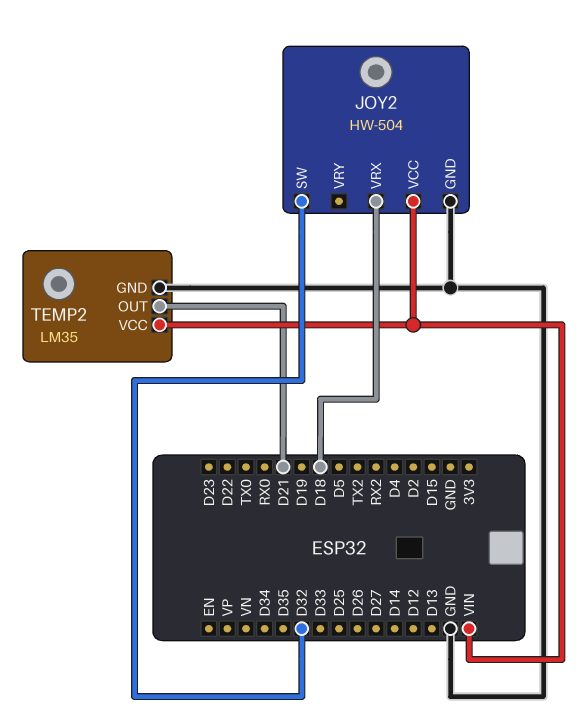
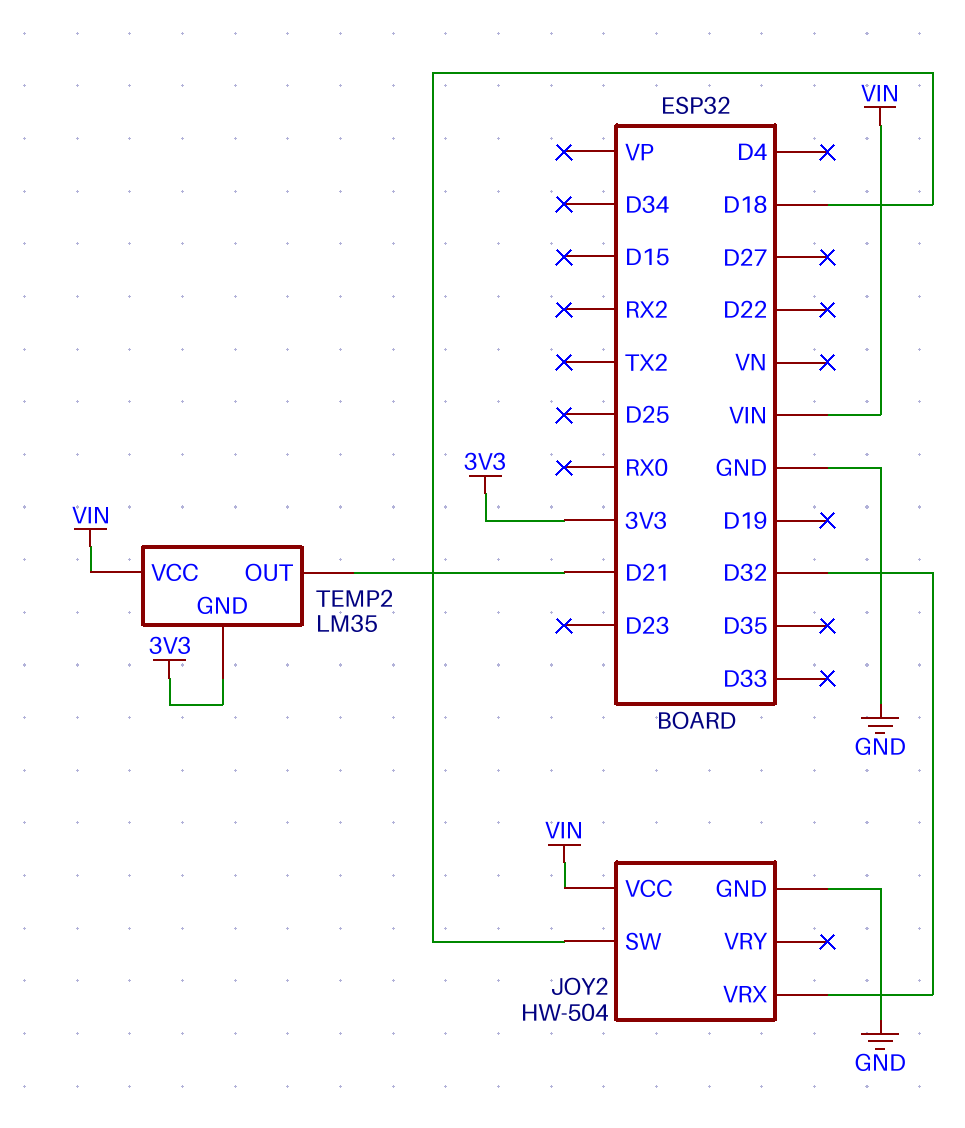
JOY2 pin SW: D32 -> D18
JOY2 pin VRX: D18 -> D32
TEMP2 pin GND: GND -> 3V3

